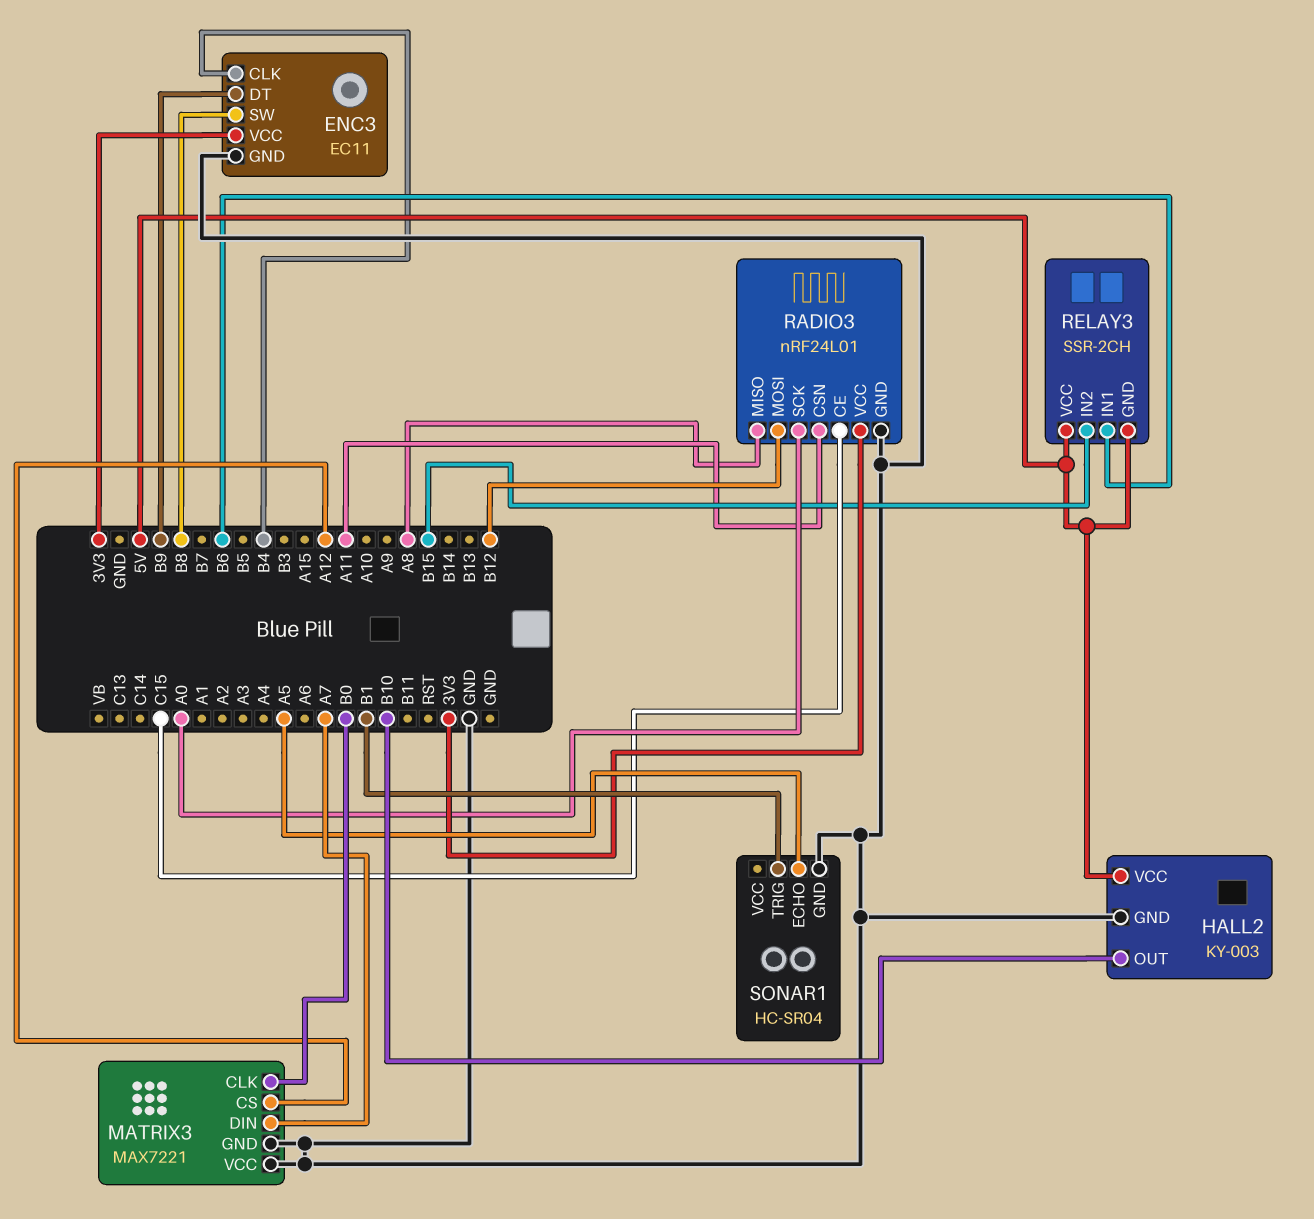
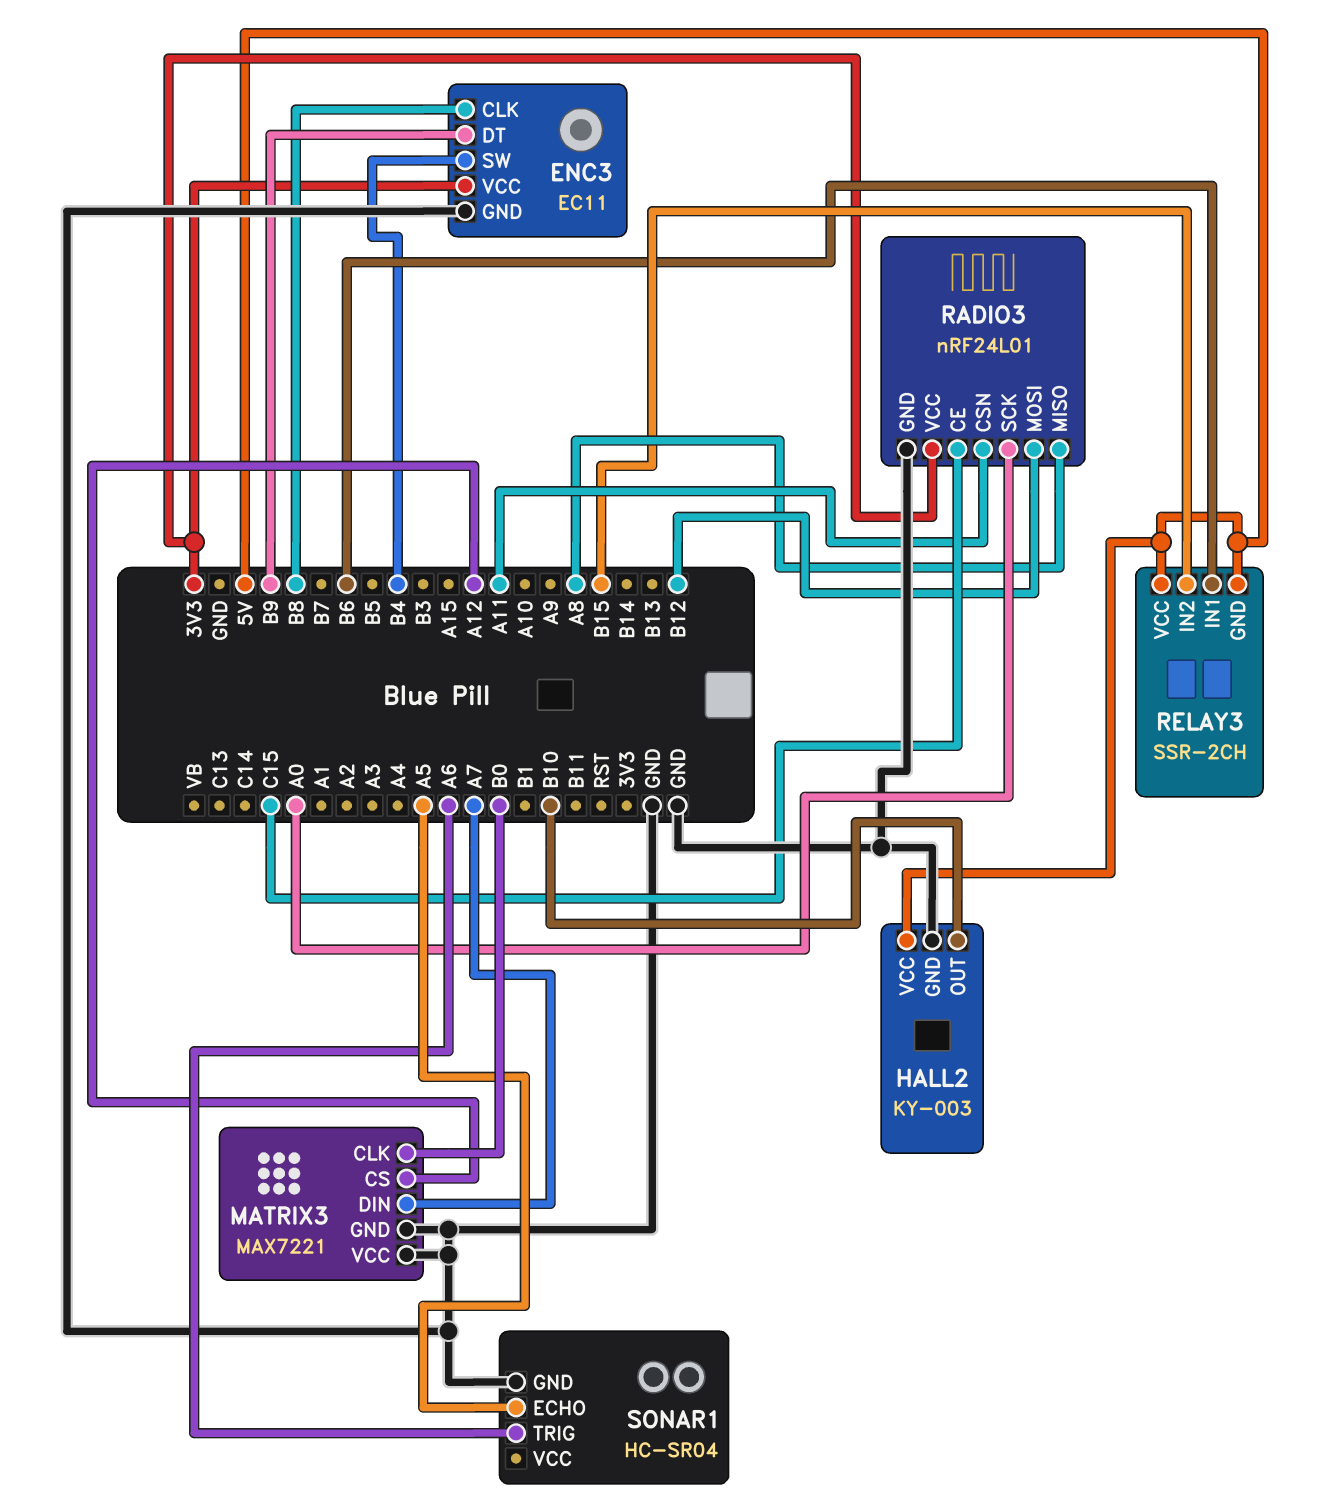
ENC3 pin CLK: B4 -> B8
ENC3 pin SW: B8 -> B4
SONAR1 pin TRIG: B1 -> A6

